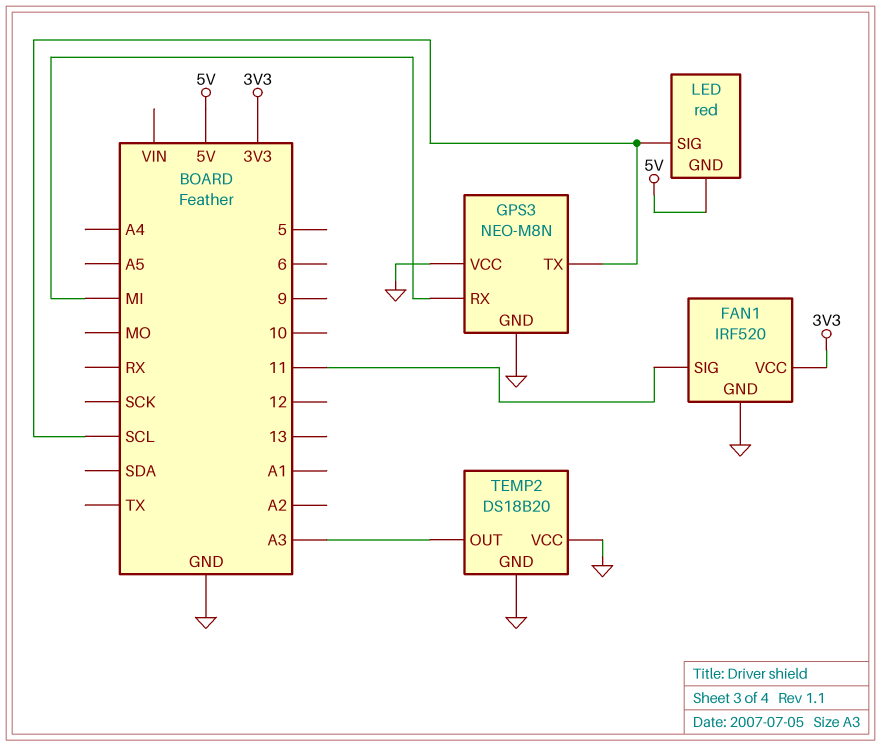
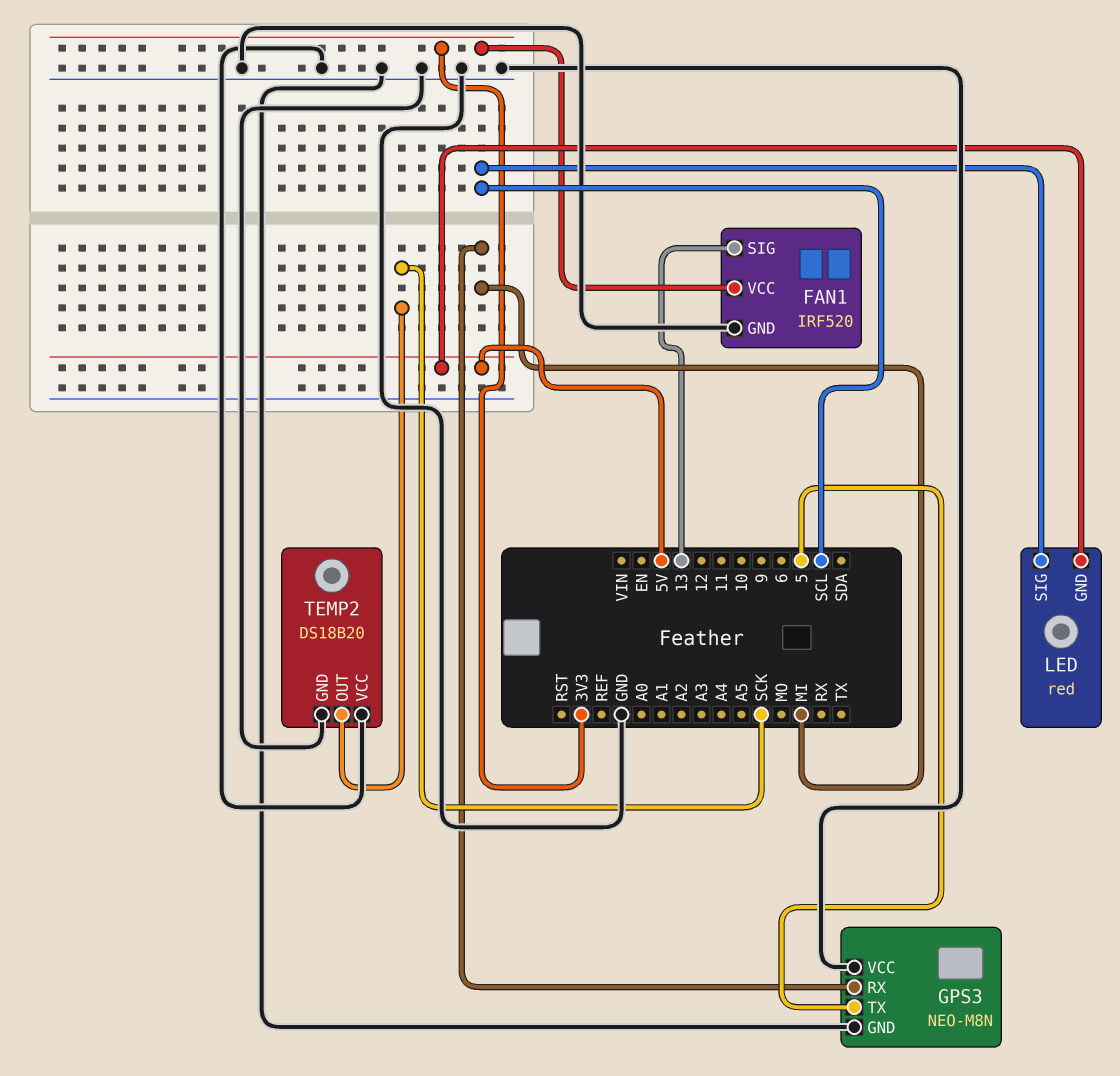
FAN1 pin SIG: 11 -> 13
GPS3 pin TX: SCL -> 5
TEMP2 pin OUT: A3 -> SCK

